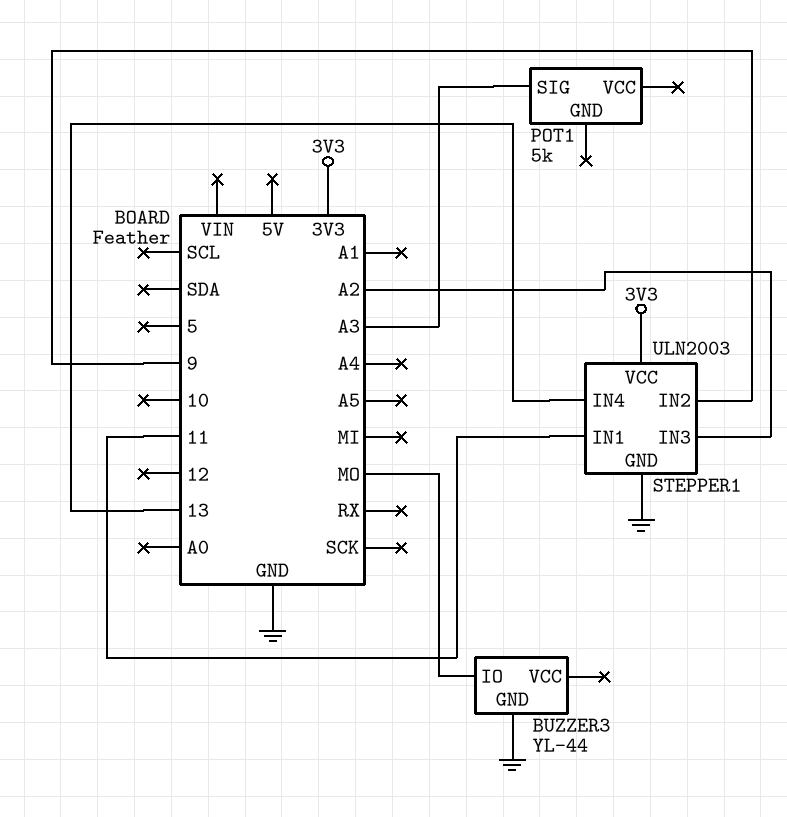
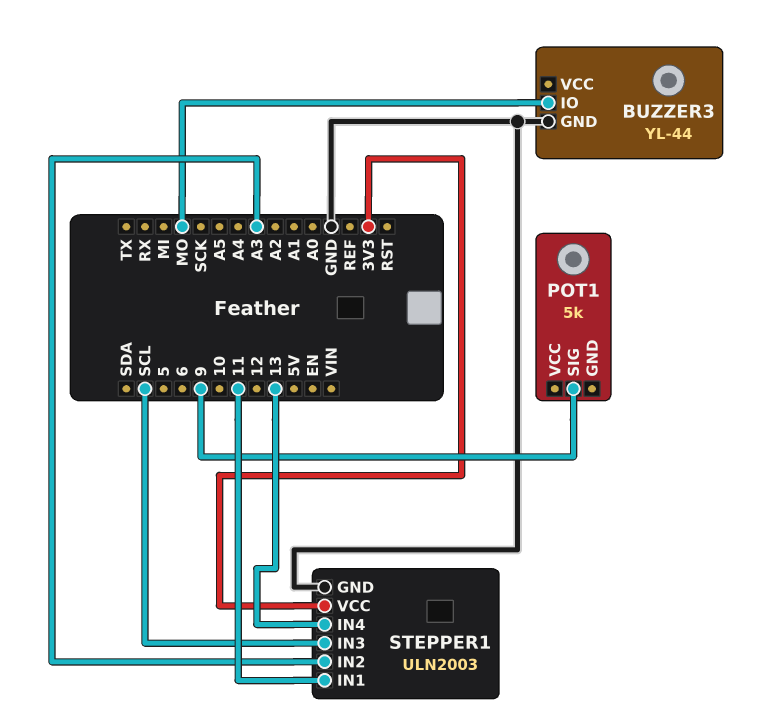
POT1 pin SIG: A3 -> 9
STEPPER1 pin IN2: 9 -> A3
STEPPER1 pin IN3: A2 -> SCL

